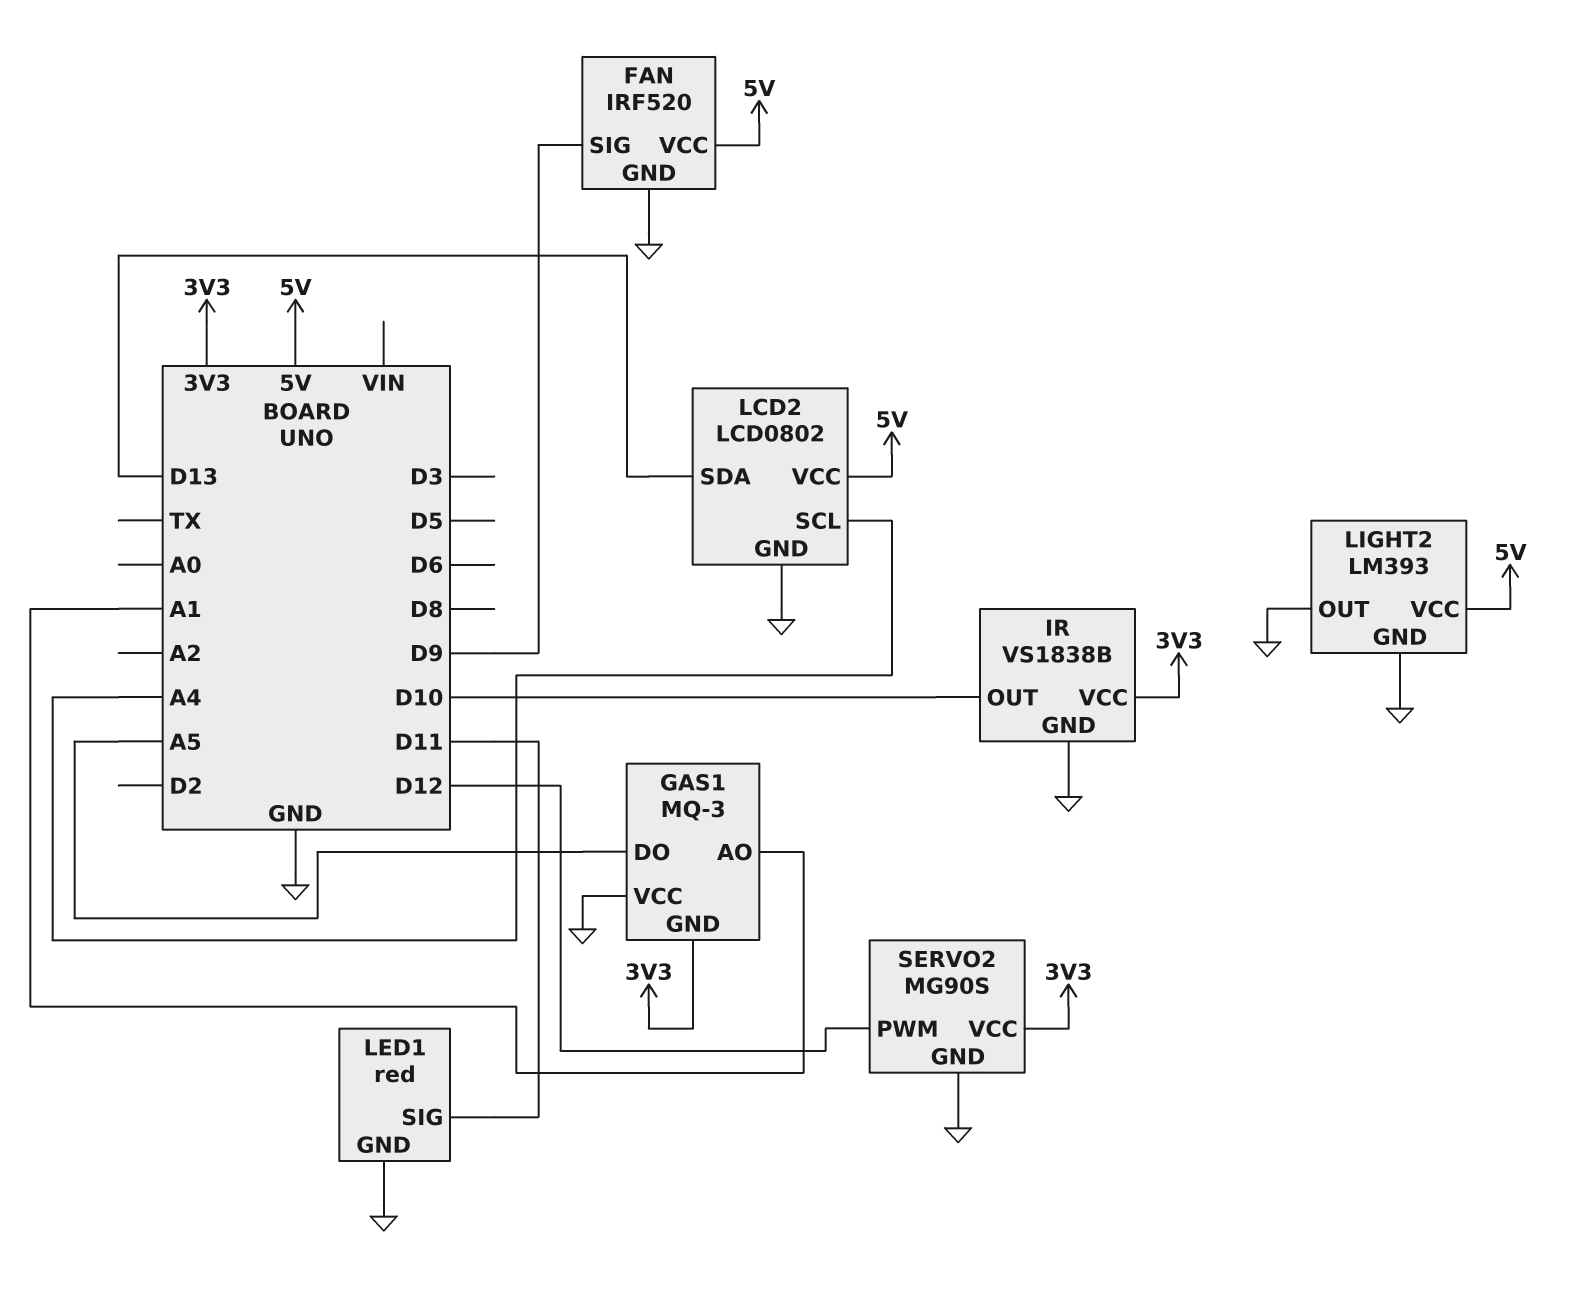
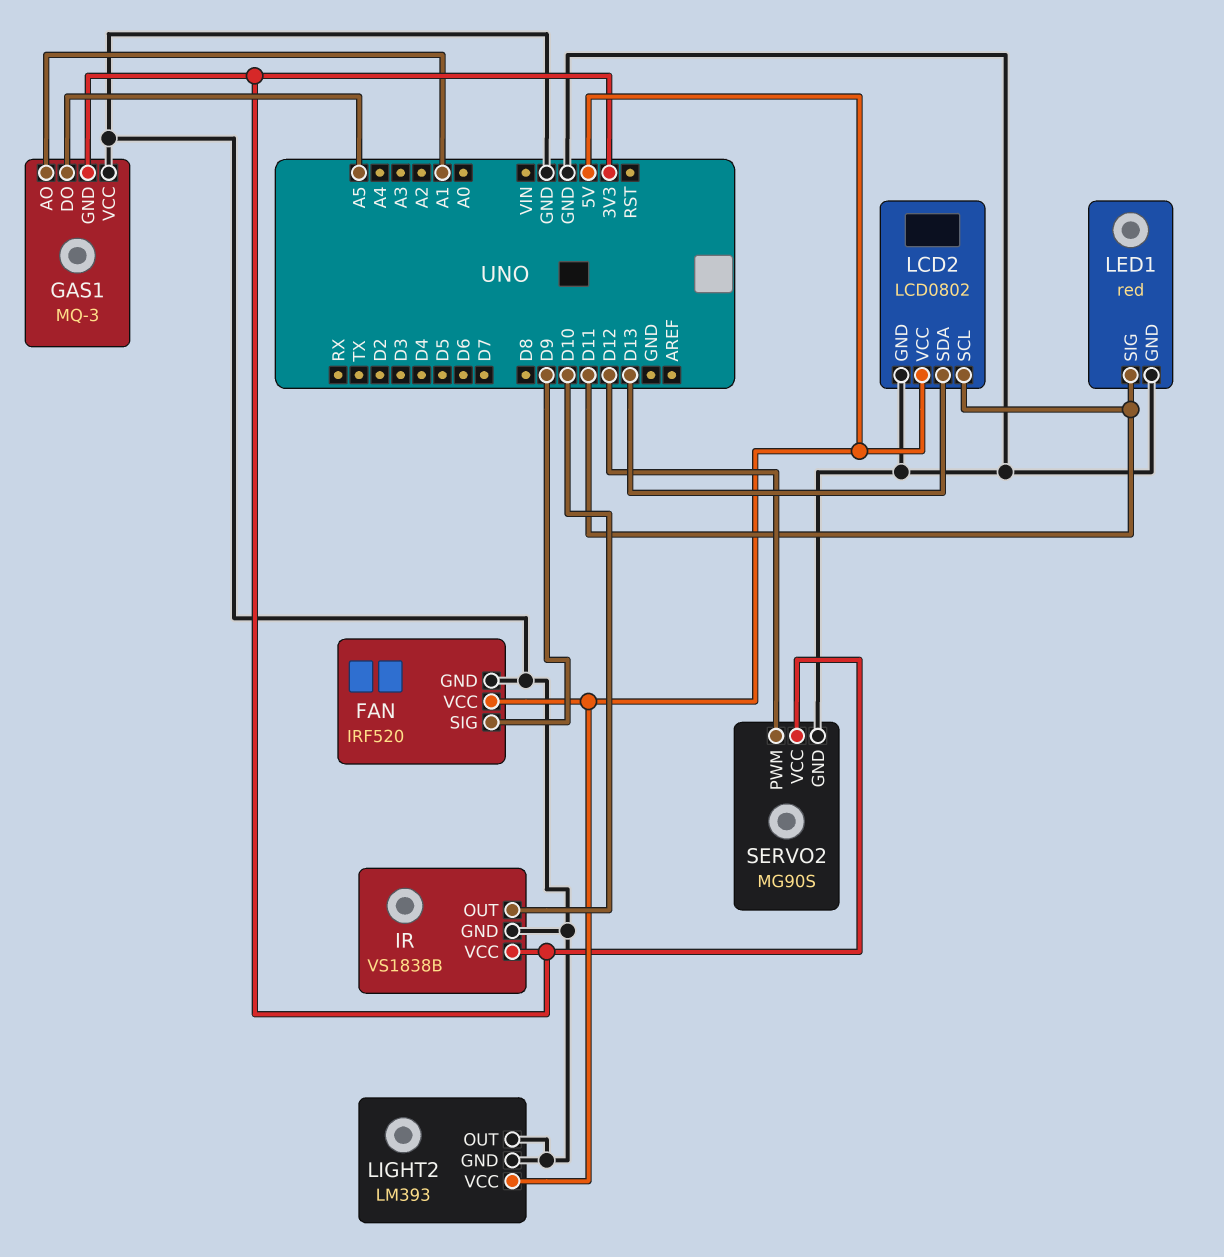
LCD2 pin SCL: A4 -> D11

